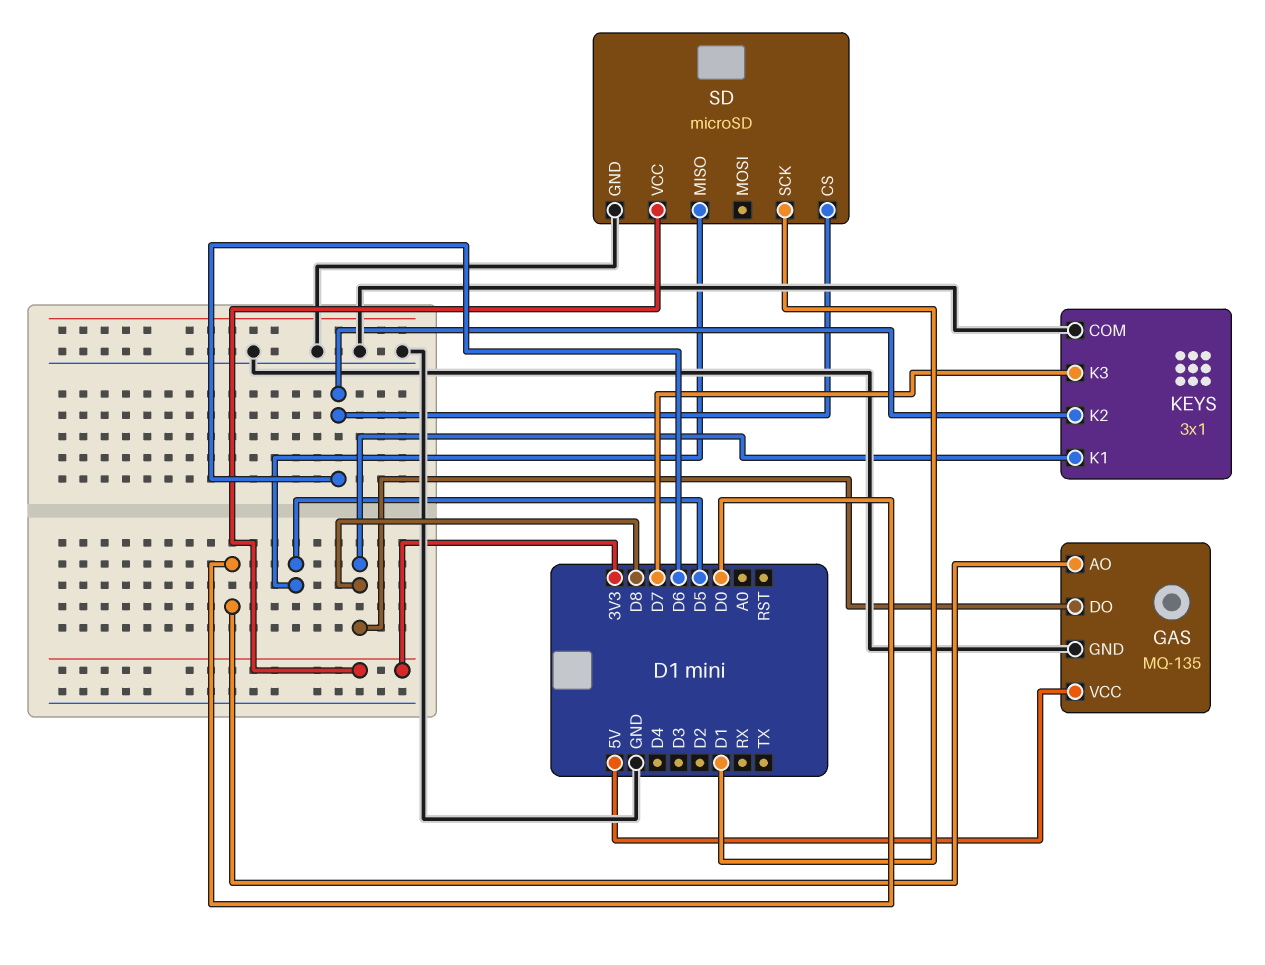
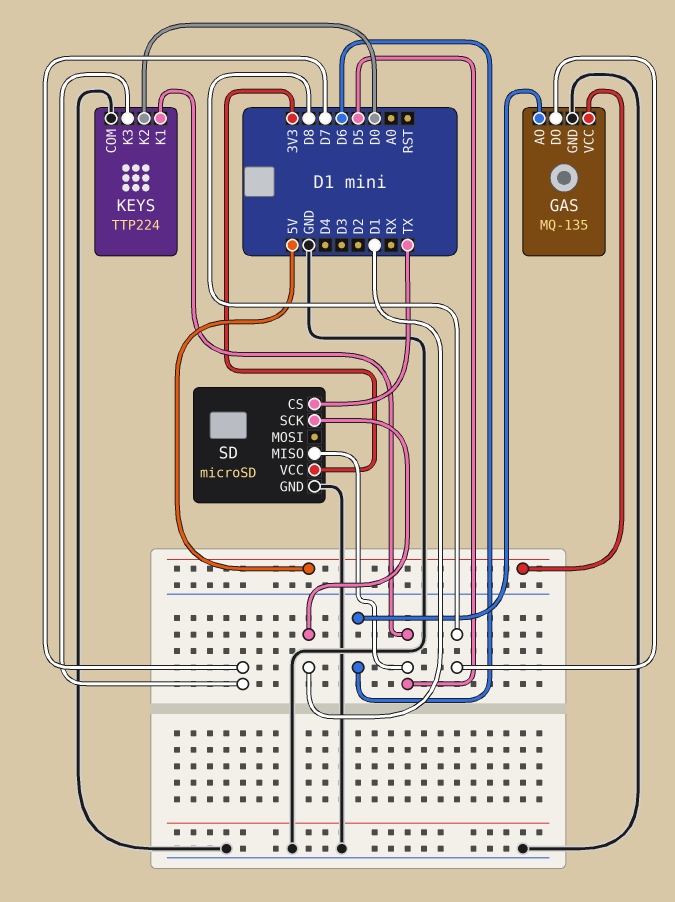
GAS pin AO: D0 -> D6
KEYS: 3x1 -> TTP224
KEYS pin K1: D8 -> D5
KEYS pin K2: D6 -> D0
SD pin CS: D6 -> TX

